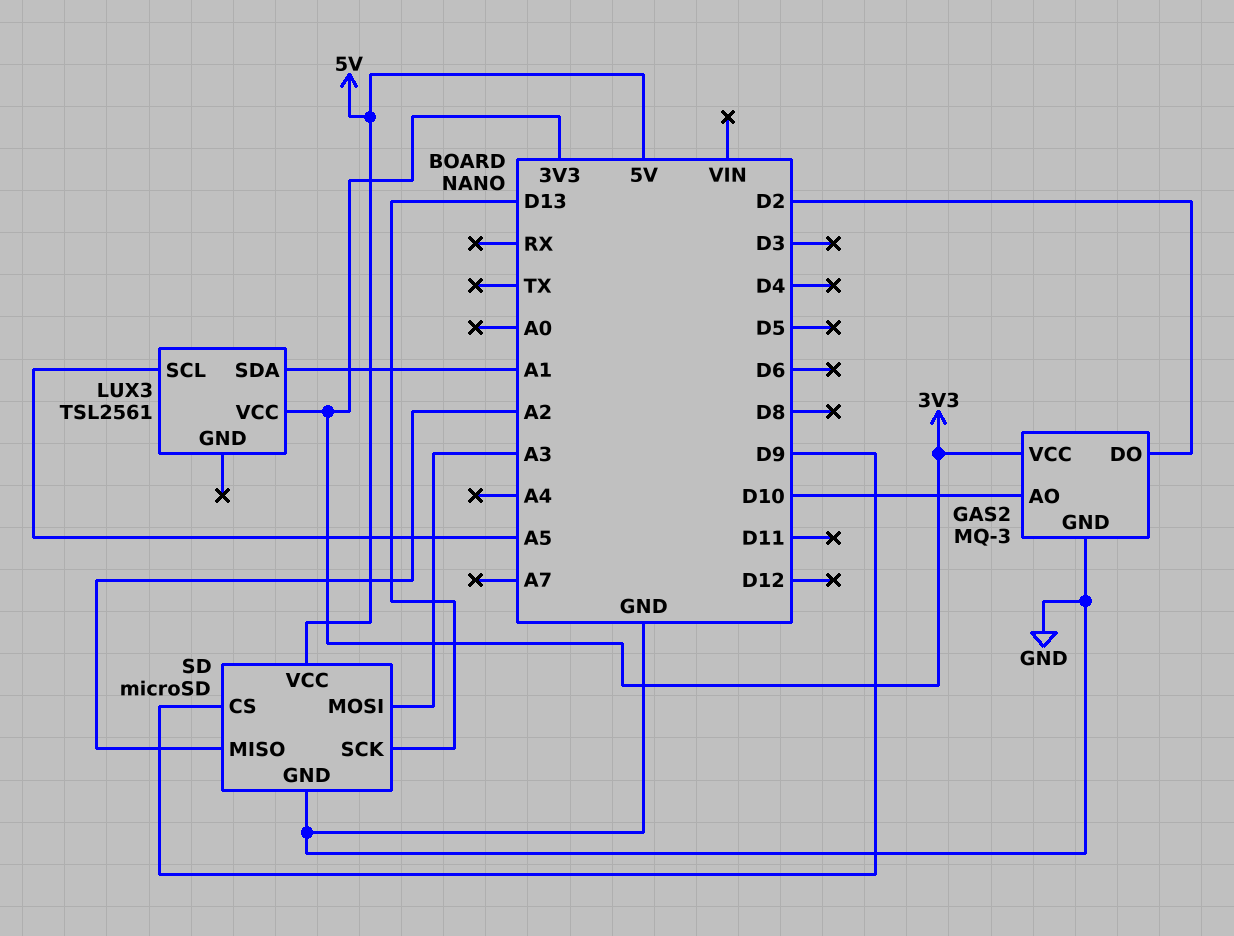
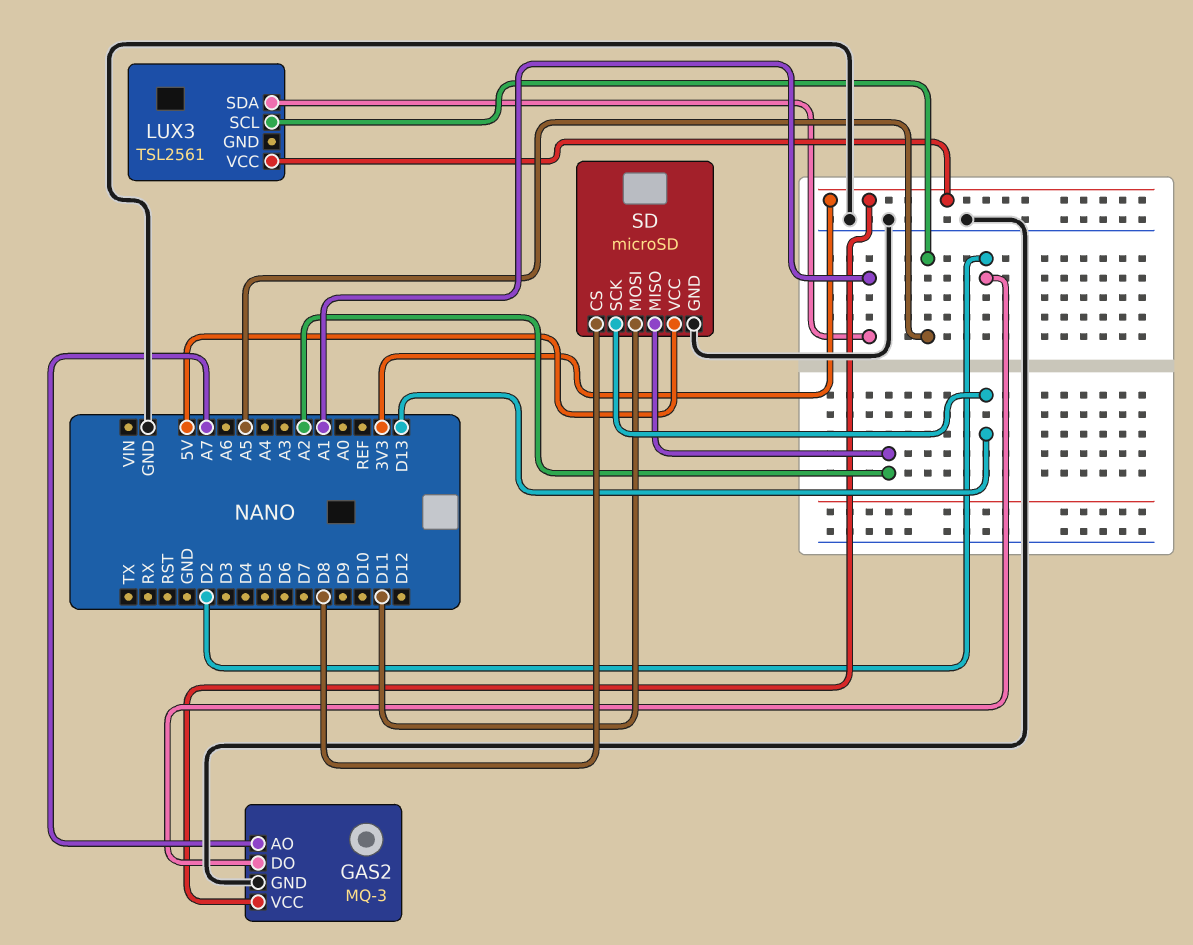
GAS2 pin AO: D10 -> A7
SD pin CS: D9 -> D8
SD pin MOSI: A3 -> D11

